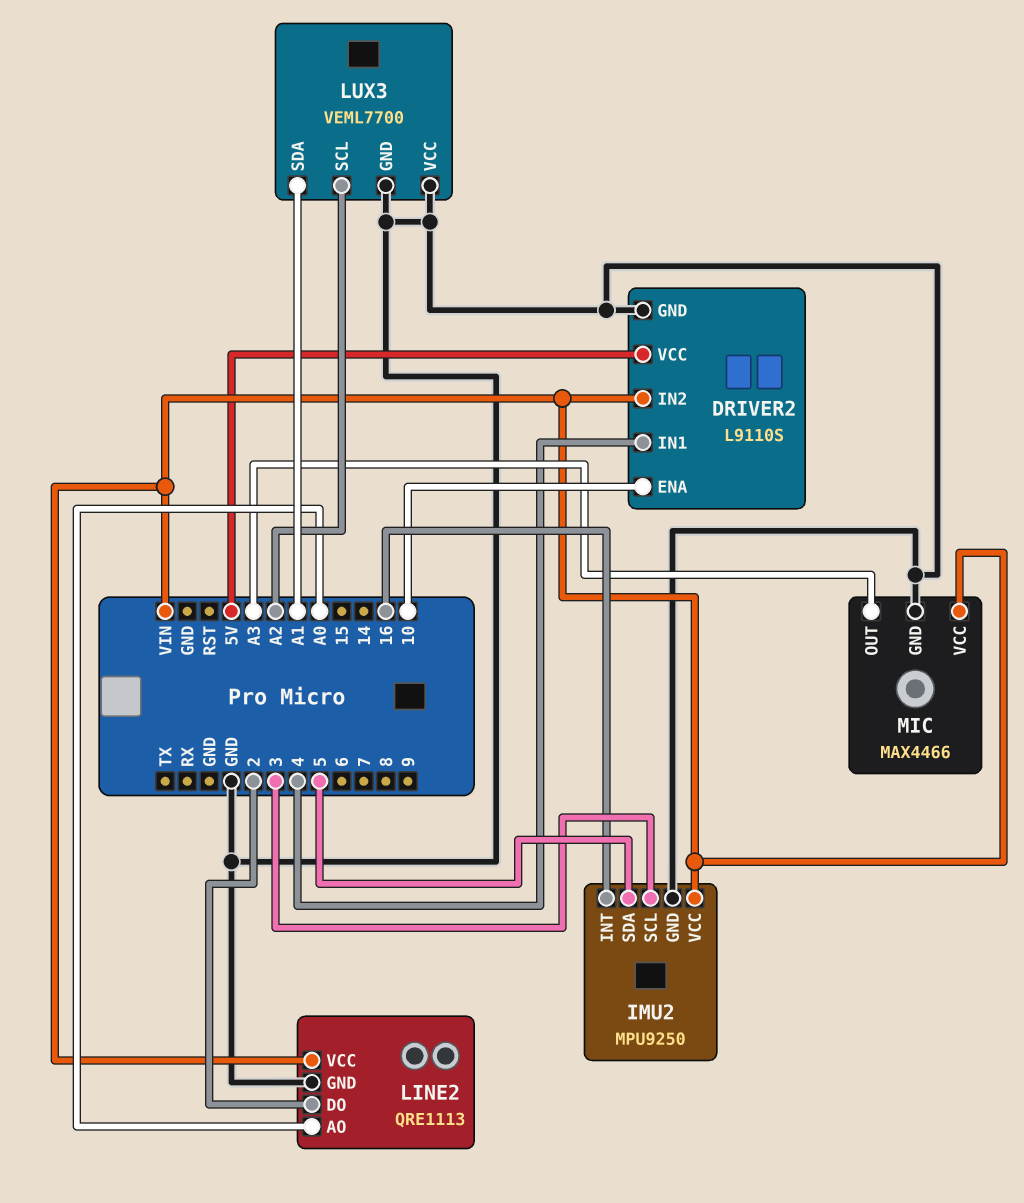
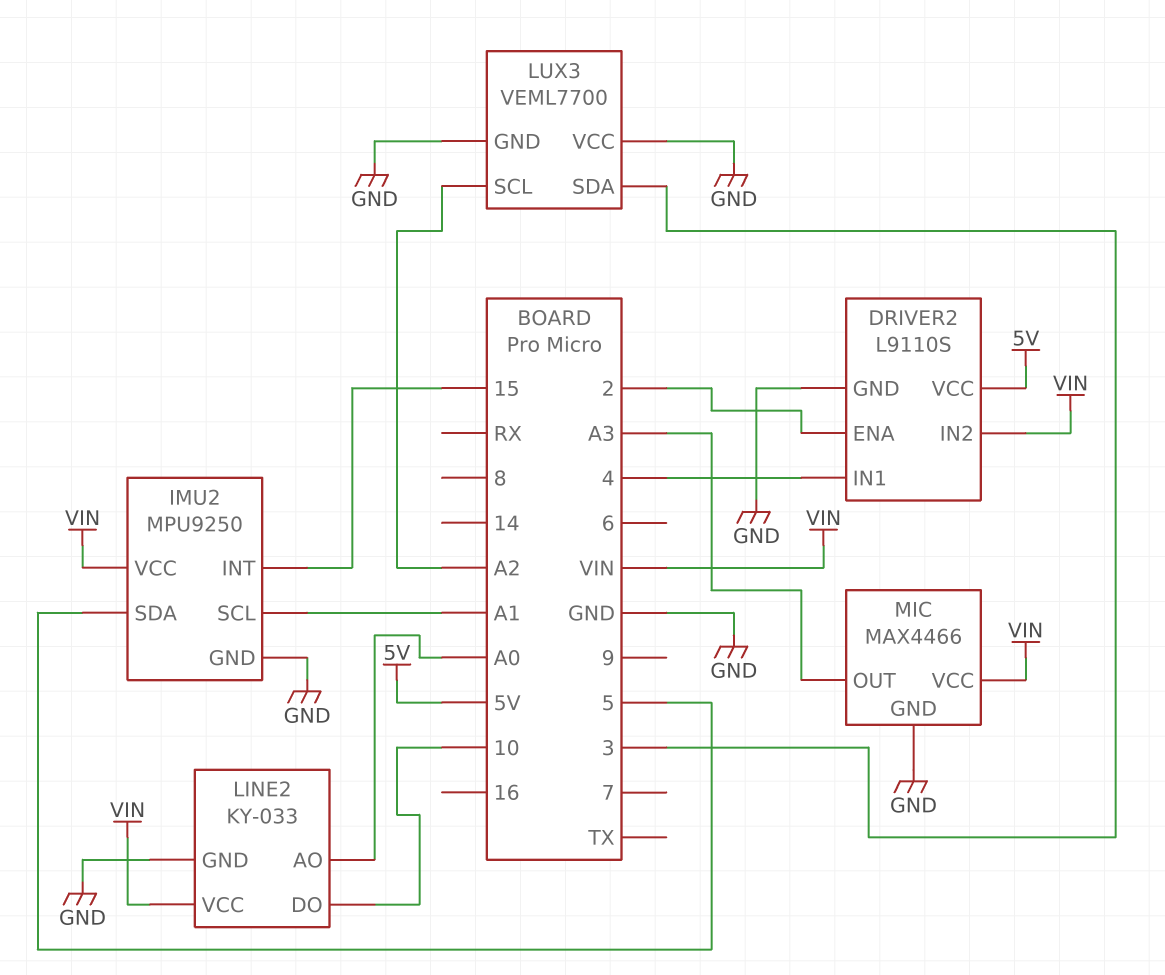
DRIVER2 pin ENA: 10 -> 2
IMU2 pin INT: 16 -> 15
IMU2 pin SCL: 3 -> A1
LINE2: QRE1113 -> KY-033
LINE2 pin DO: 2 -> 10
LUX3 pin SDA: A1 -> 3

